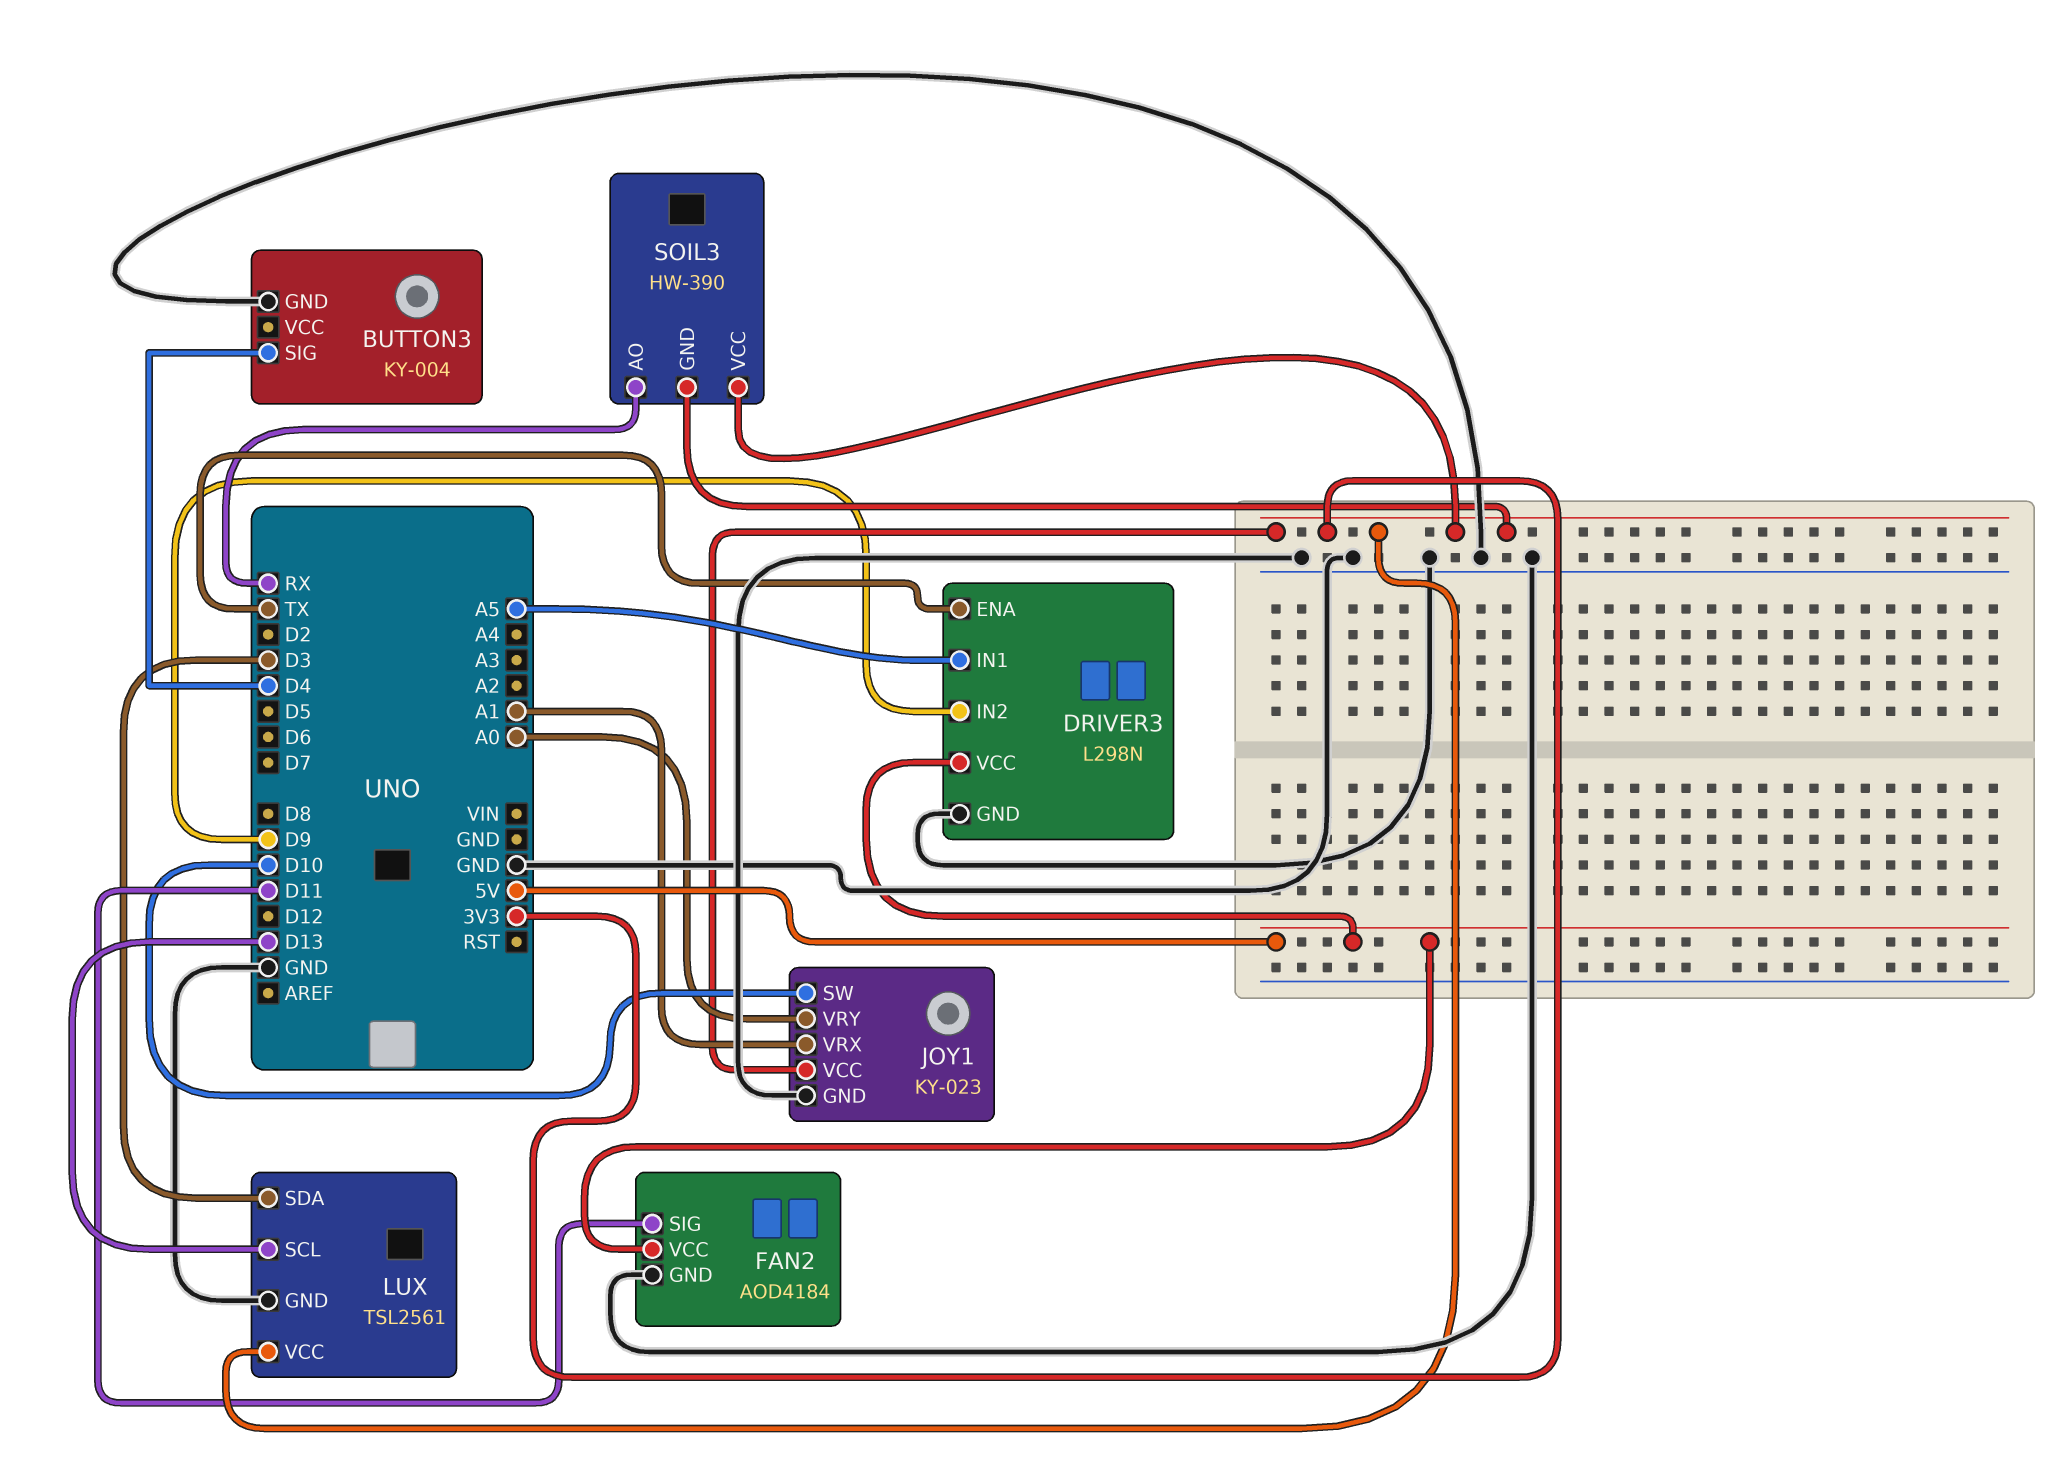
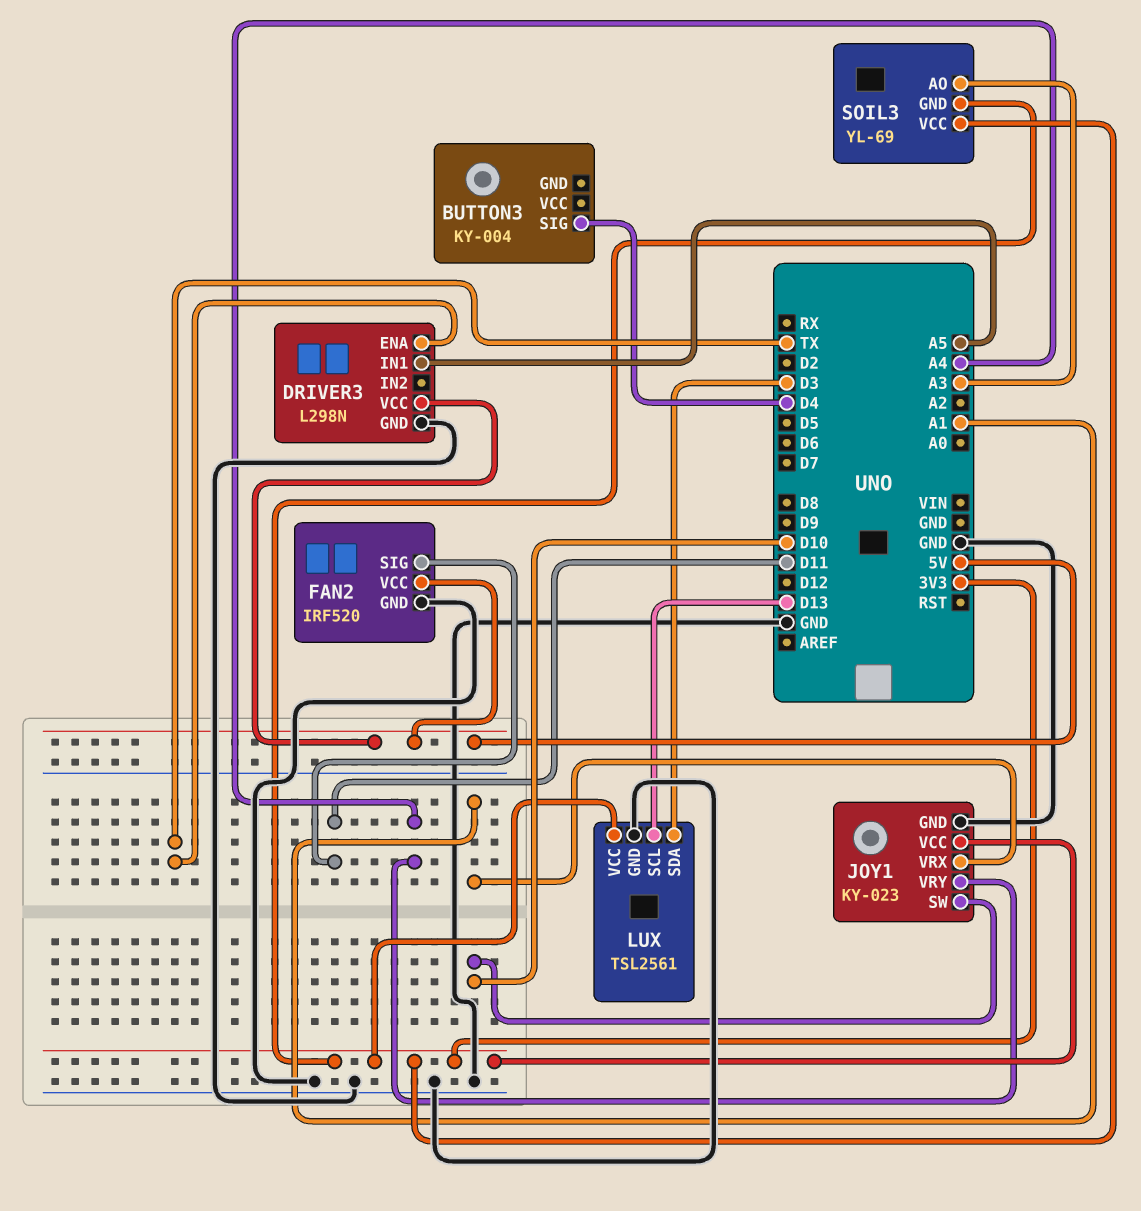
BUTTON3 pin GND: GND -> none
DRIVER3 pin IN2: D9 -> none
FAN2: AOD4184 -> IRF520
JOY1 pin VRY: A0 -> A4
SOIL3: HW-390 -> YL-69
SOIL3 pin AO: RX -> A3

